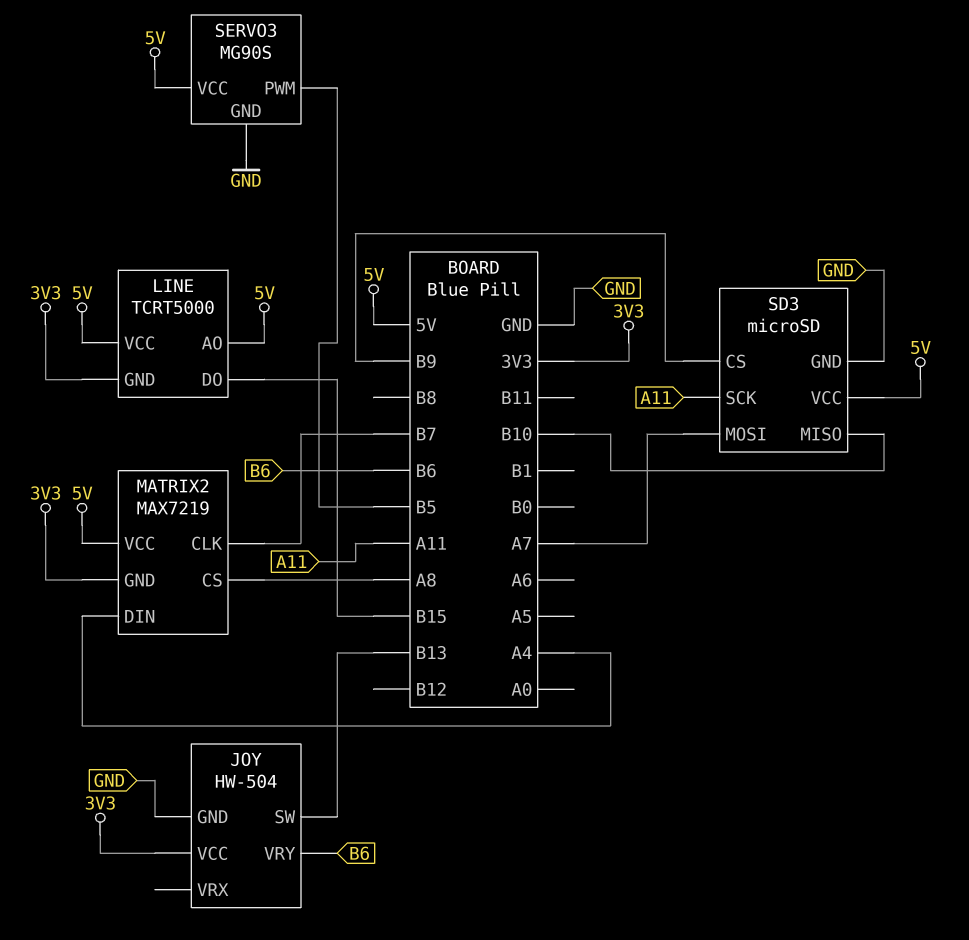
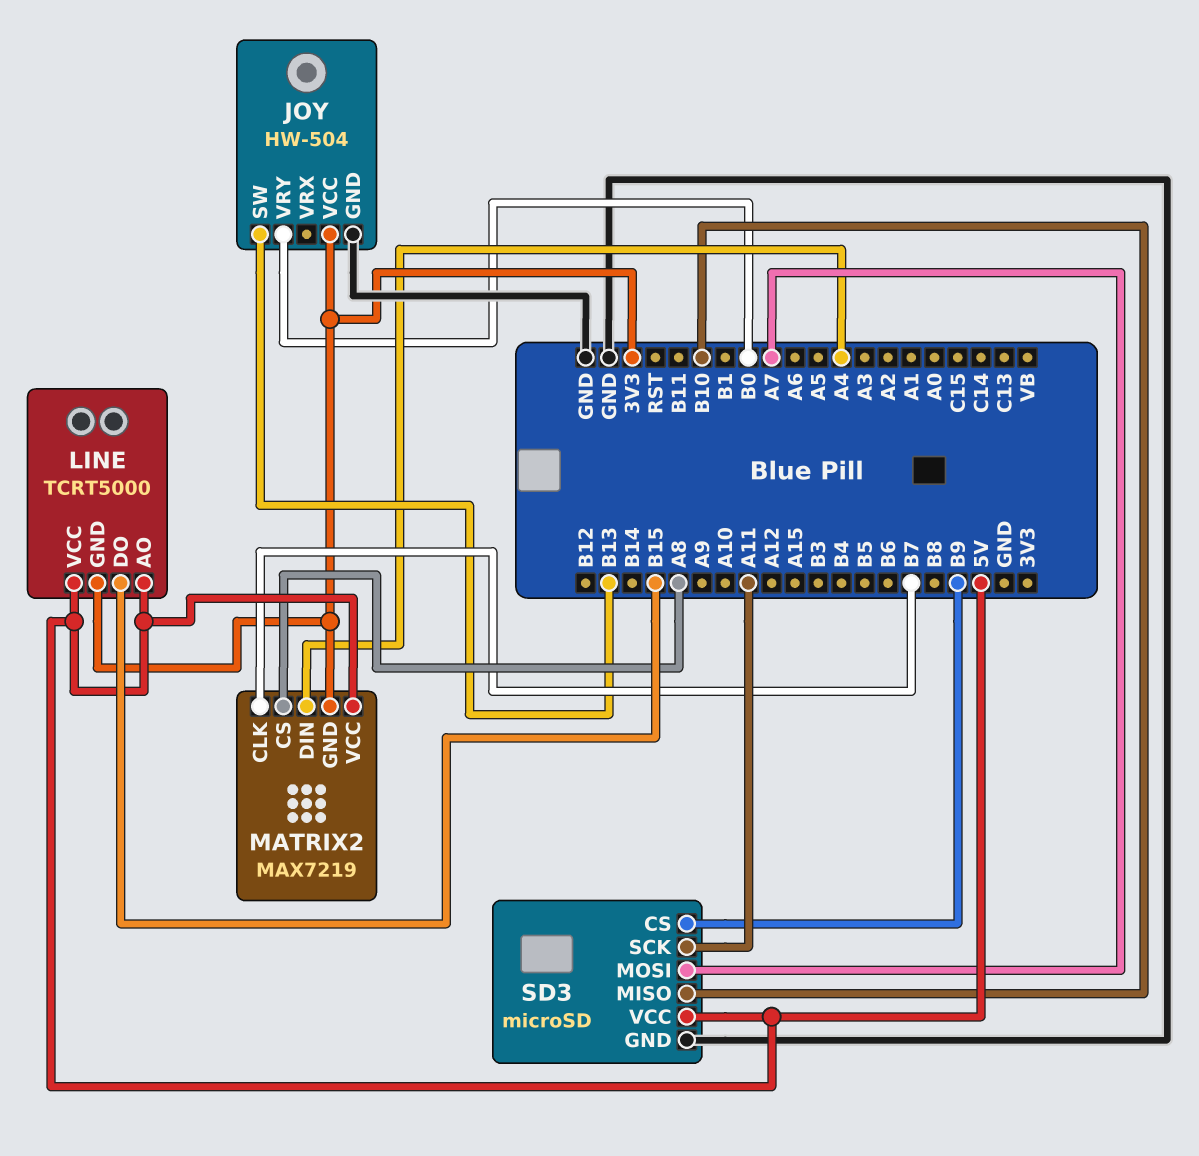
JOY pin VRY: B6 -> B0
SERVO3: MG90S -> none
SERVO3 pin GND: GND -> none
SERVO3 pin PWM: B5 -> none
SERVO3 pin VCC: 5V -> none

